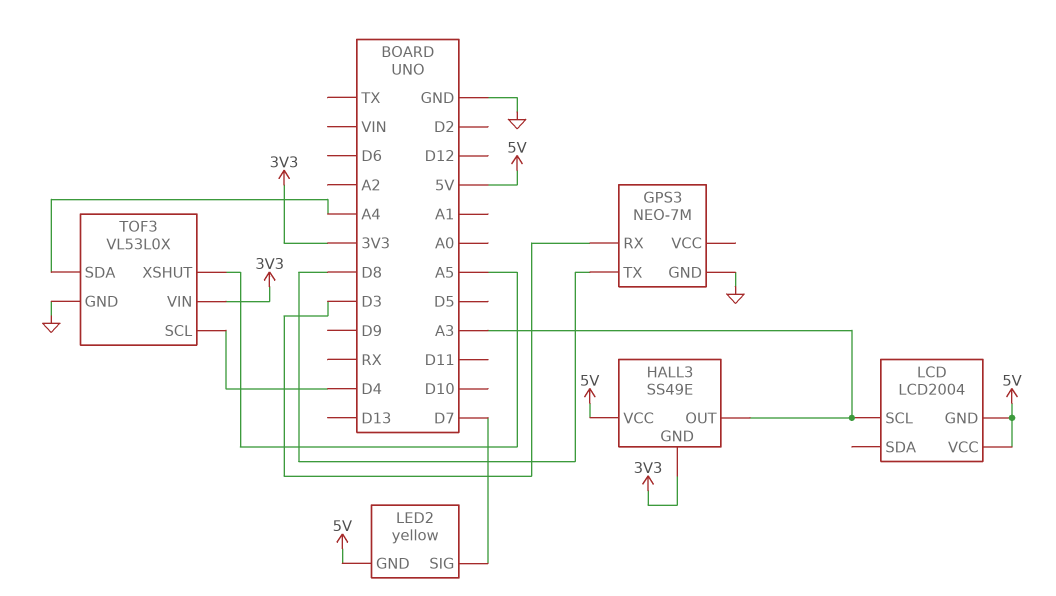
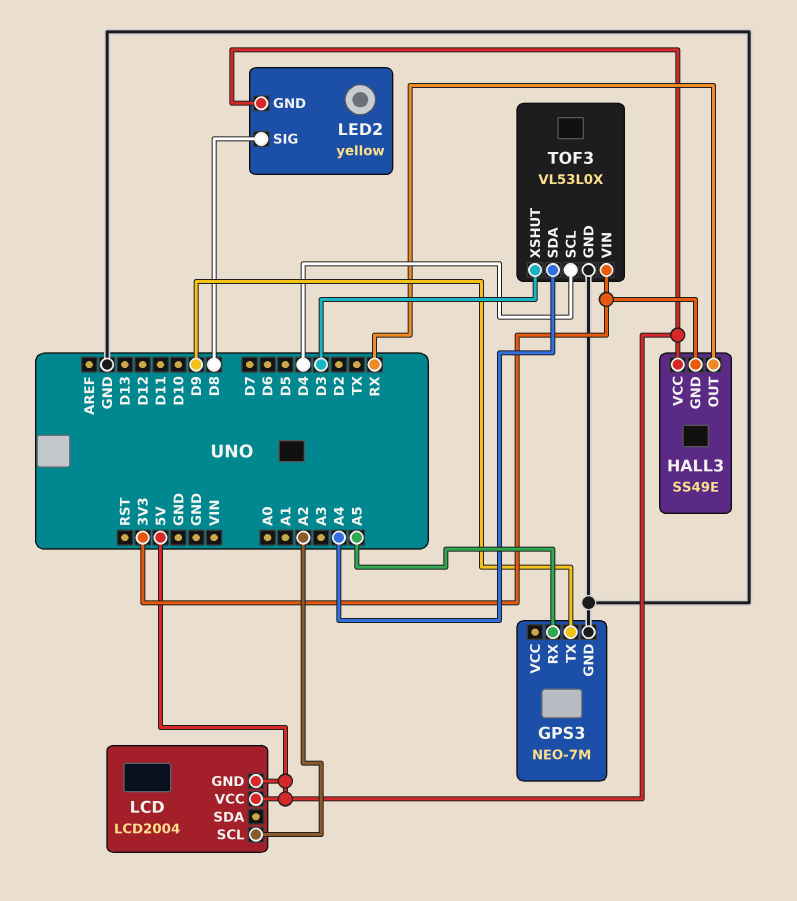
GPS3 pin RX: D3 -> A5
GPS3 pin TX: D8 -> D9
HALL3 pin OUT: A3 -> RX
LCD pin SCL: A3 -> A2
LED2 pin SIG: D7 -> D8
TOF3 pin XSHUT: A5 -> D3

